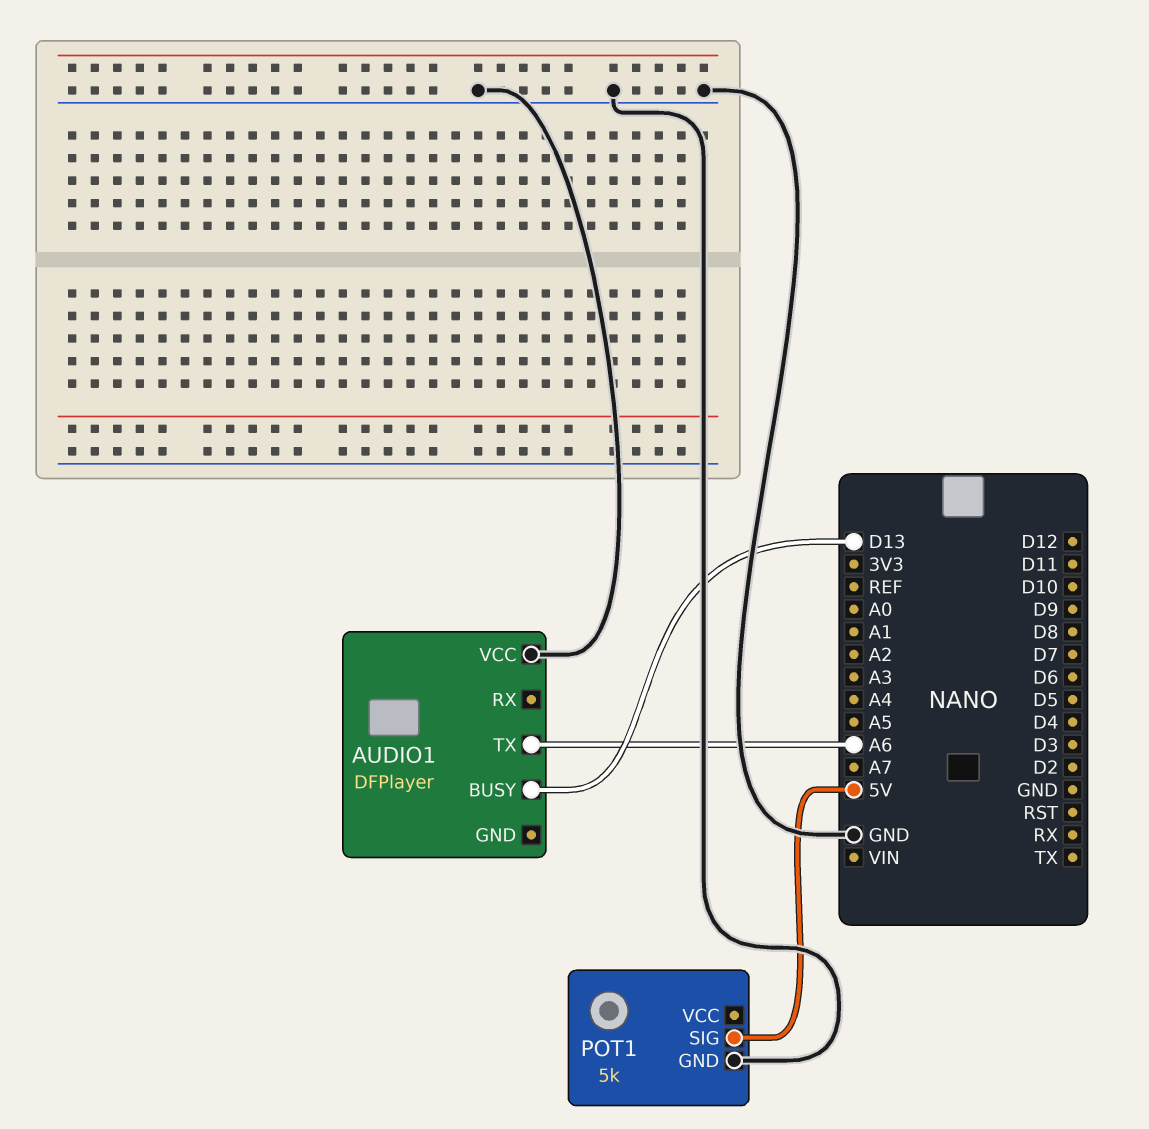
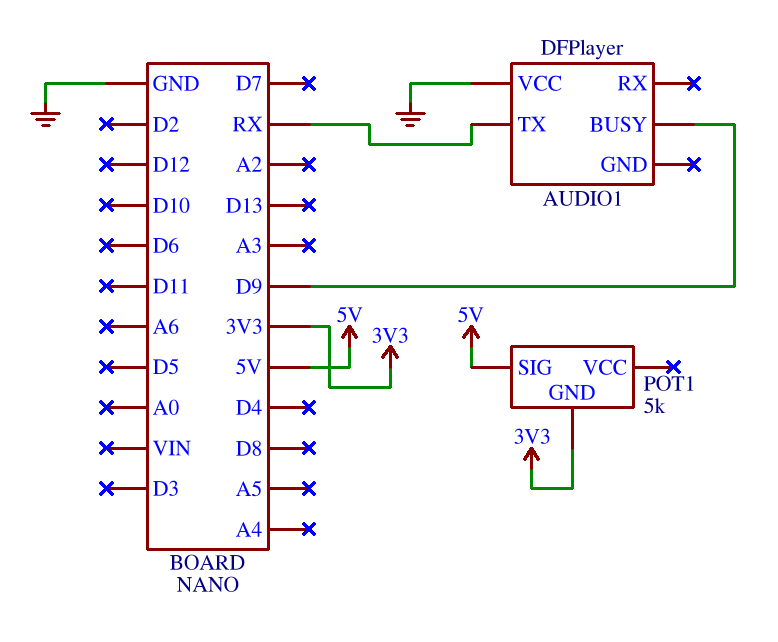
AUDIO1 pin BUSY: D13 -> D9
AUDIO1 pin TX: A6 -> RX
POT1 pin GND: GND -> 3V3

